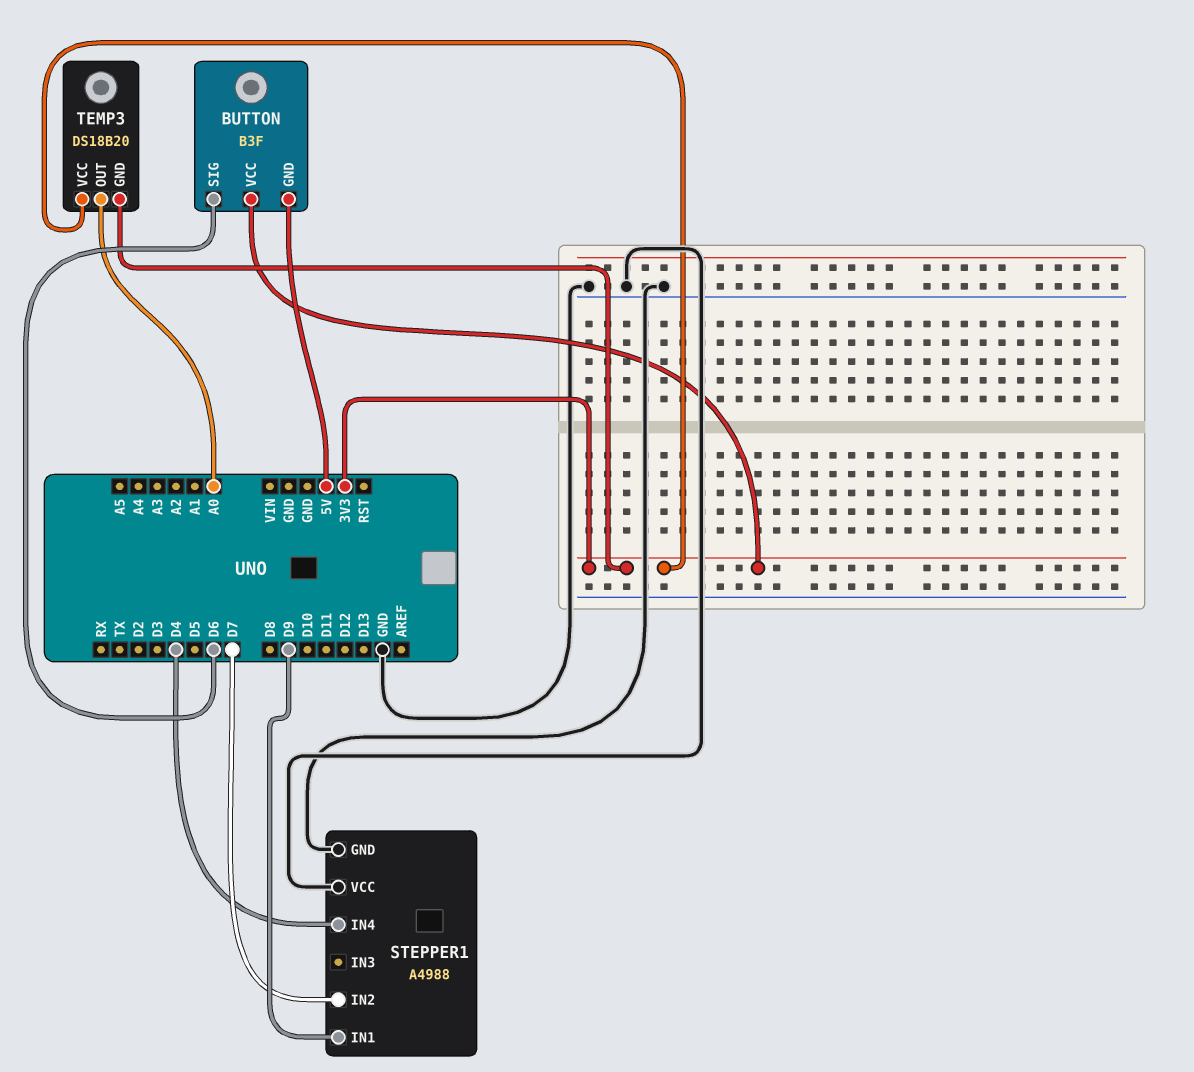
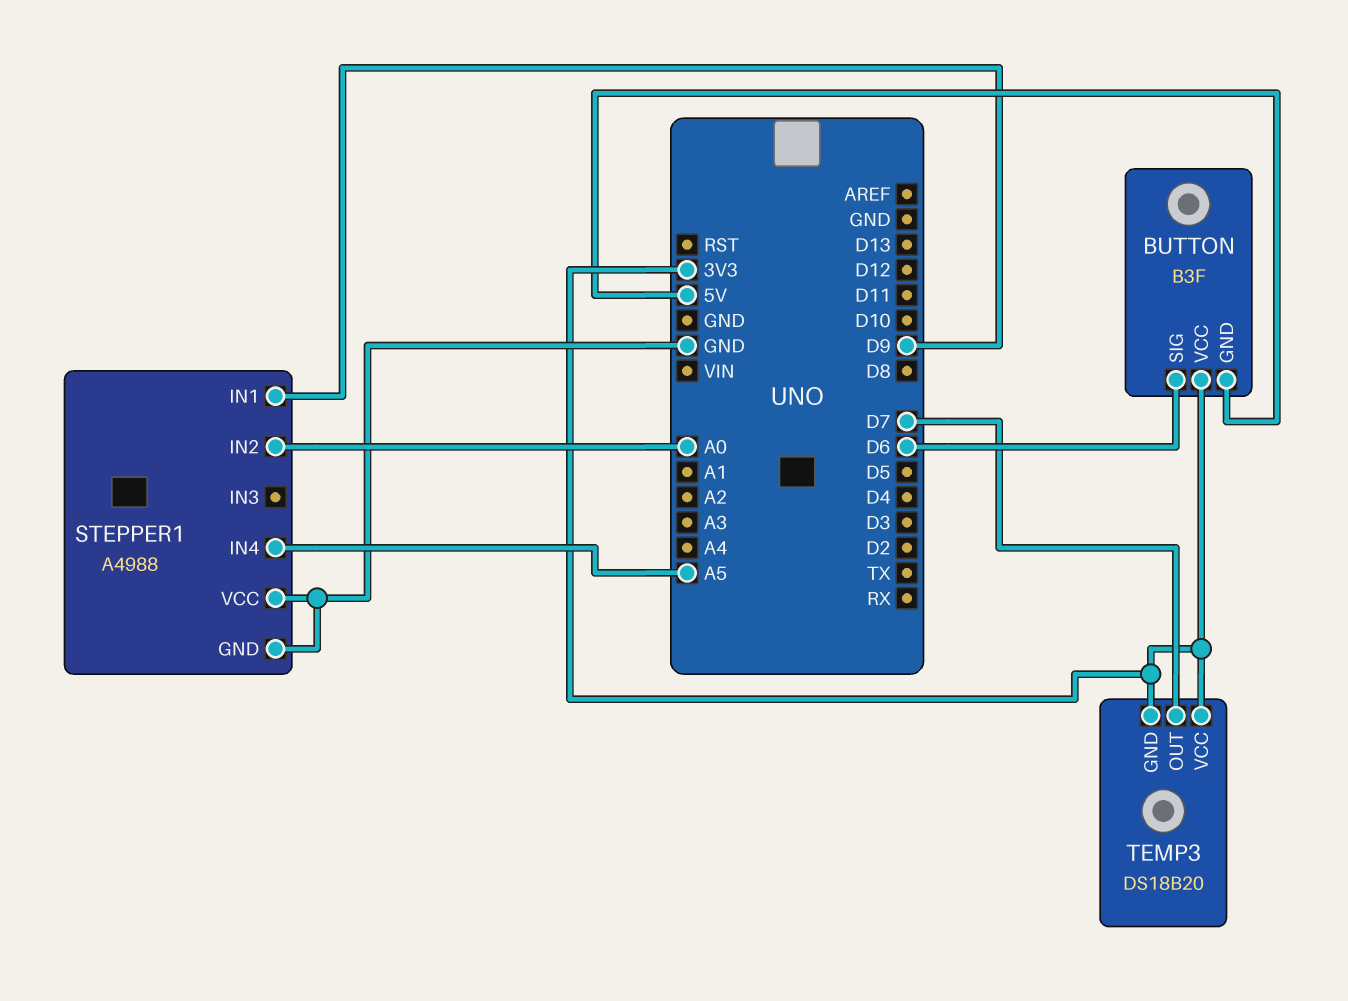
STEPPER1 pin IN2: D7 -> A0
STEPPER1 pin IN4: D4 -> A5
TEMP3 pin OUT: A0 -> D7

